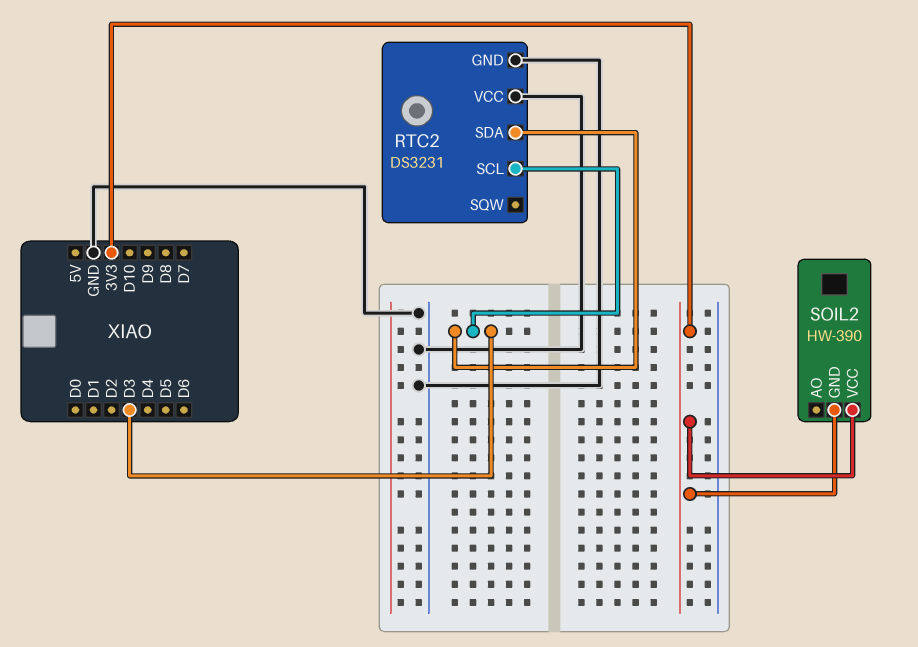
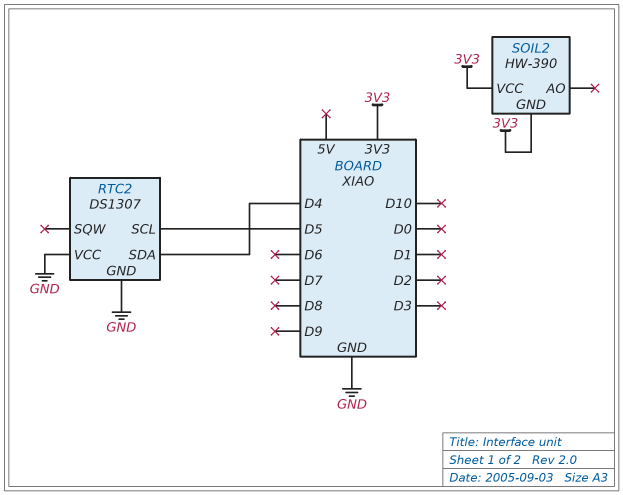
RTC2: DS3231 -> DS1307
RTC2 pin SCL: D3 -> D5
RTC2 pin SDA: D3 -> D4

